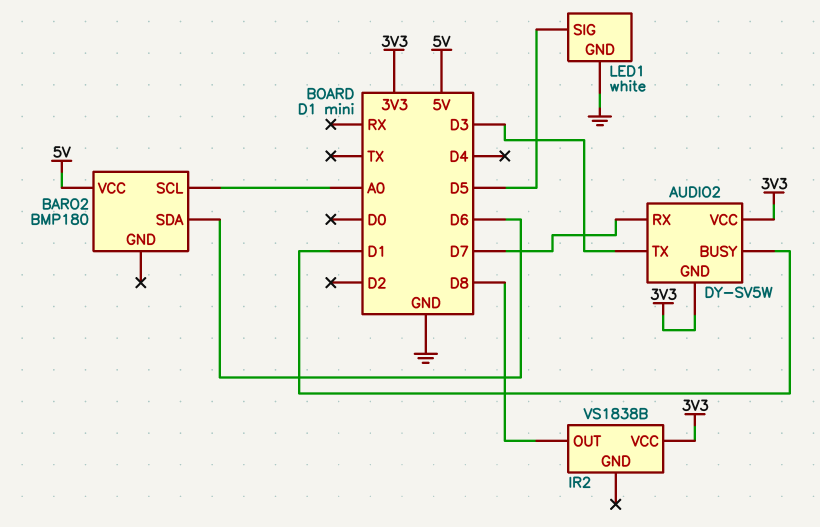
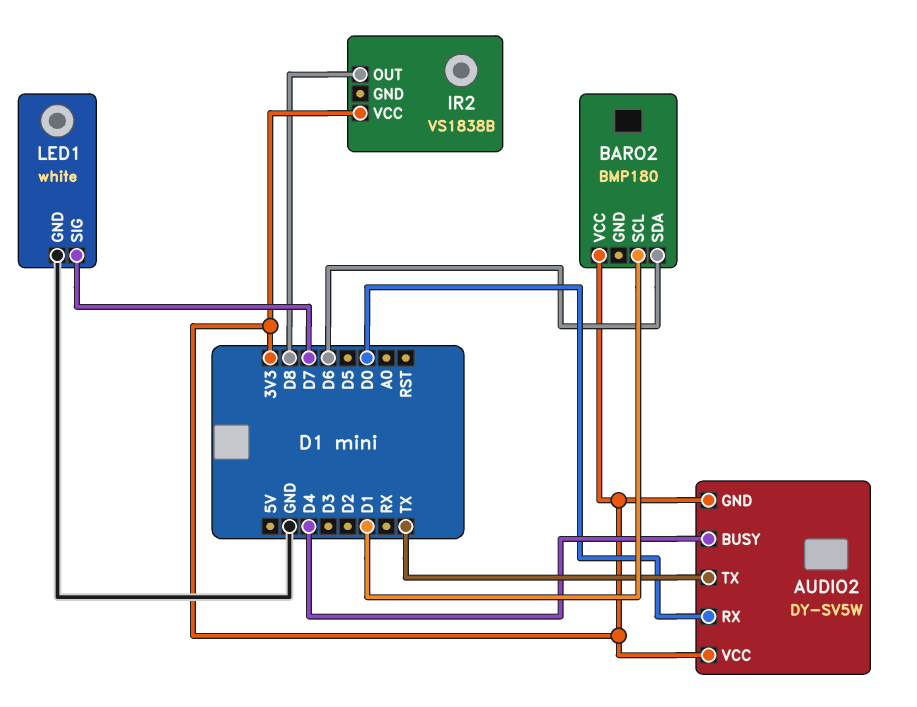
AUDIO2 pin BUSY: D1 -> D4
AUDIO2 pin RX: D7 -> D0
AUDIO2 pin TX: D3 -> TX
BARO2 pin SCL: A0 -> D1
BARO2 pin VCC: 5V -> 3V3
LED1 pin SIG: D5 -> D7

